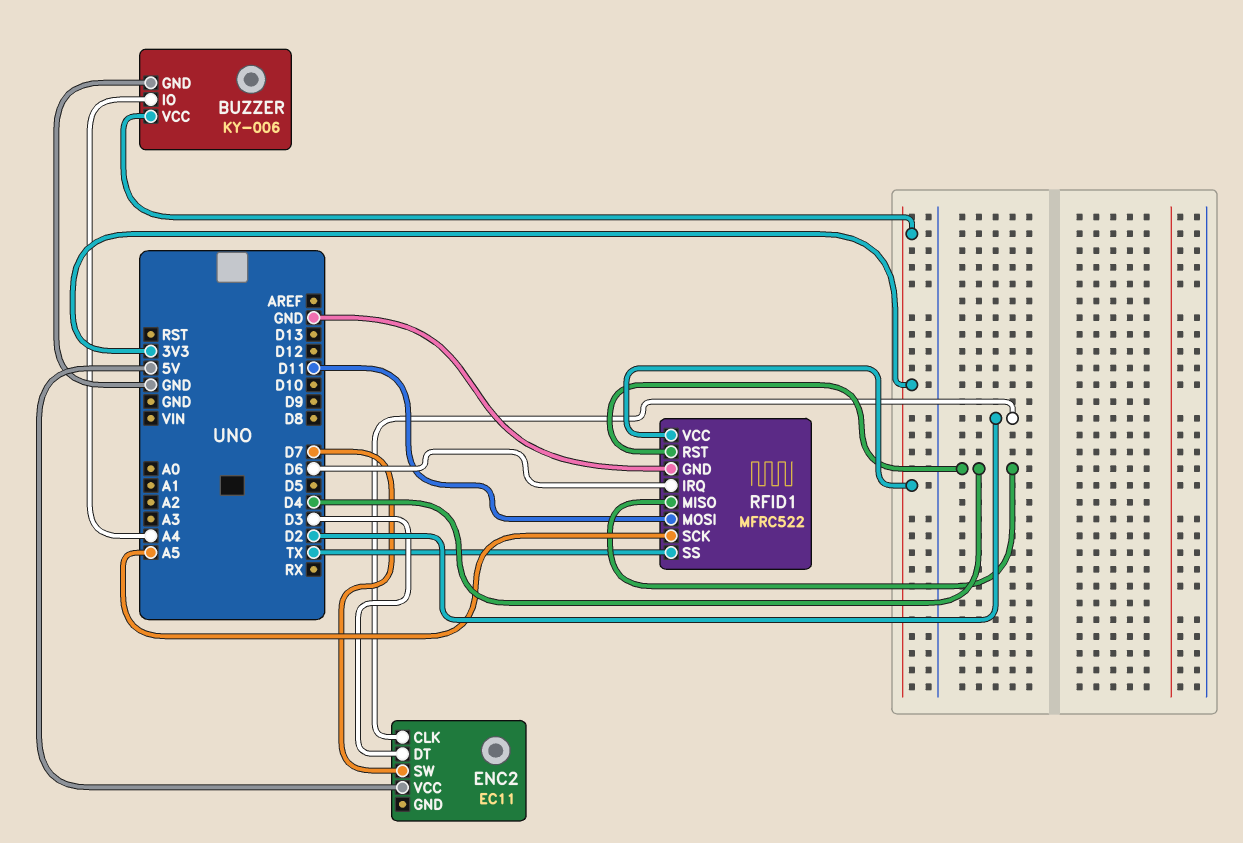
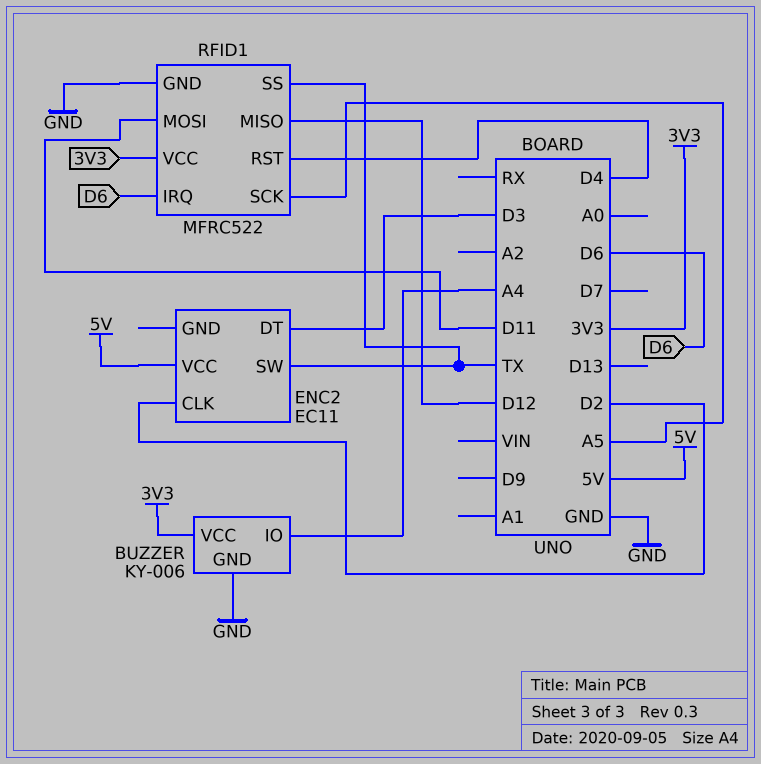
ENC2 pin SW: D7 -> TX
RFID1 pin MISO: D4 -> D12

